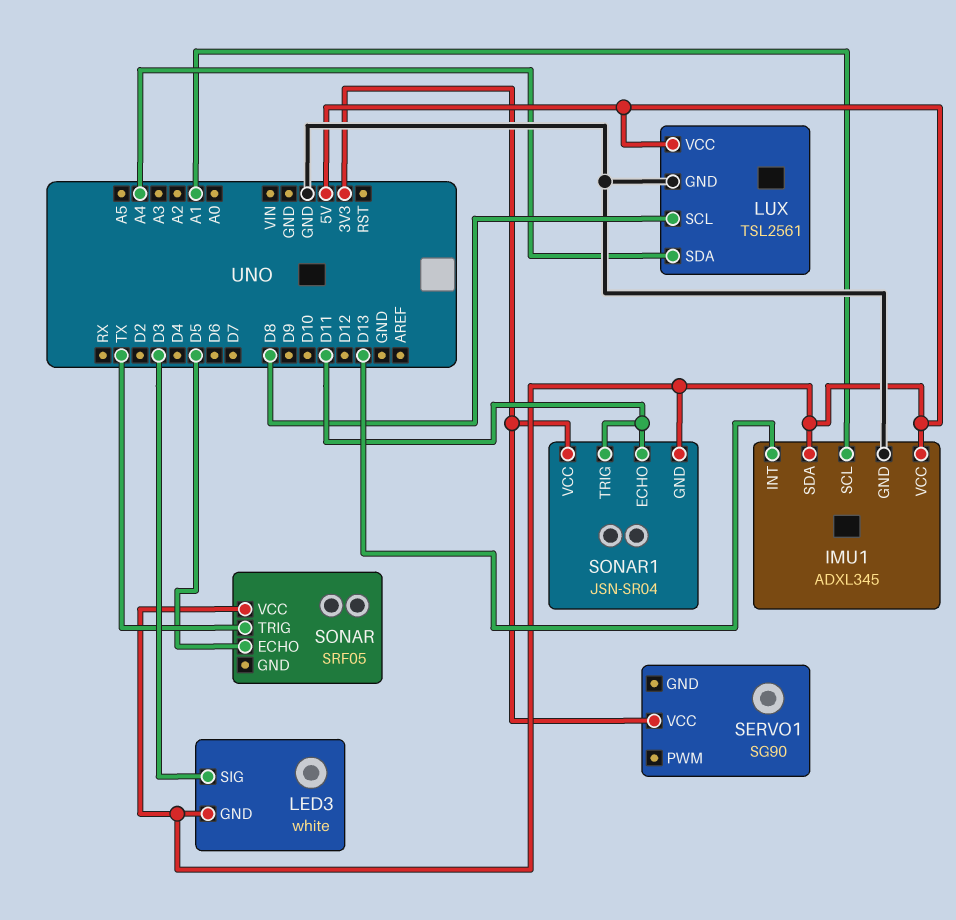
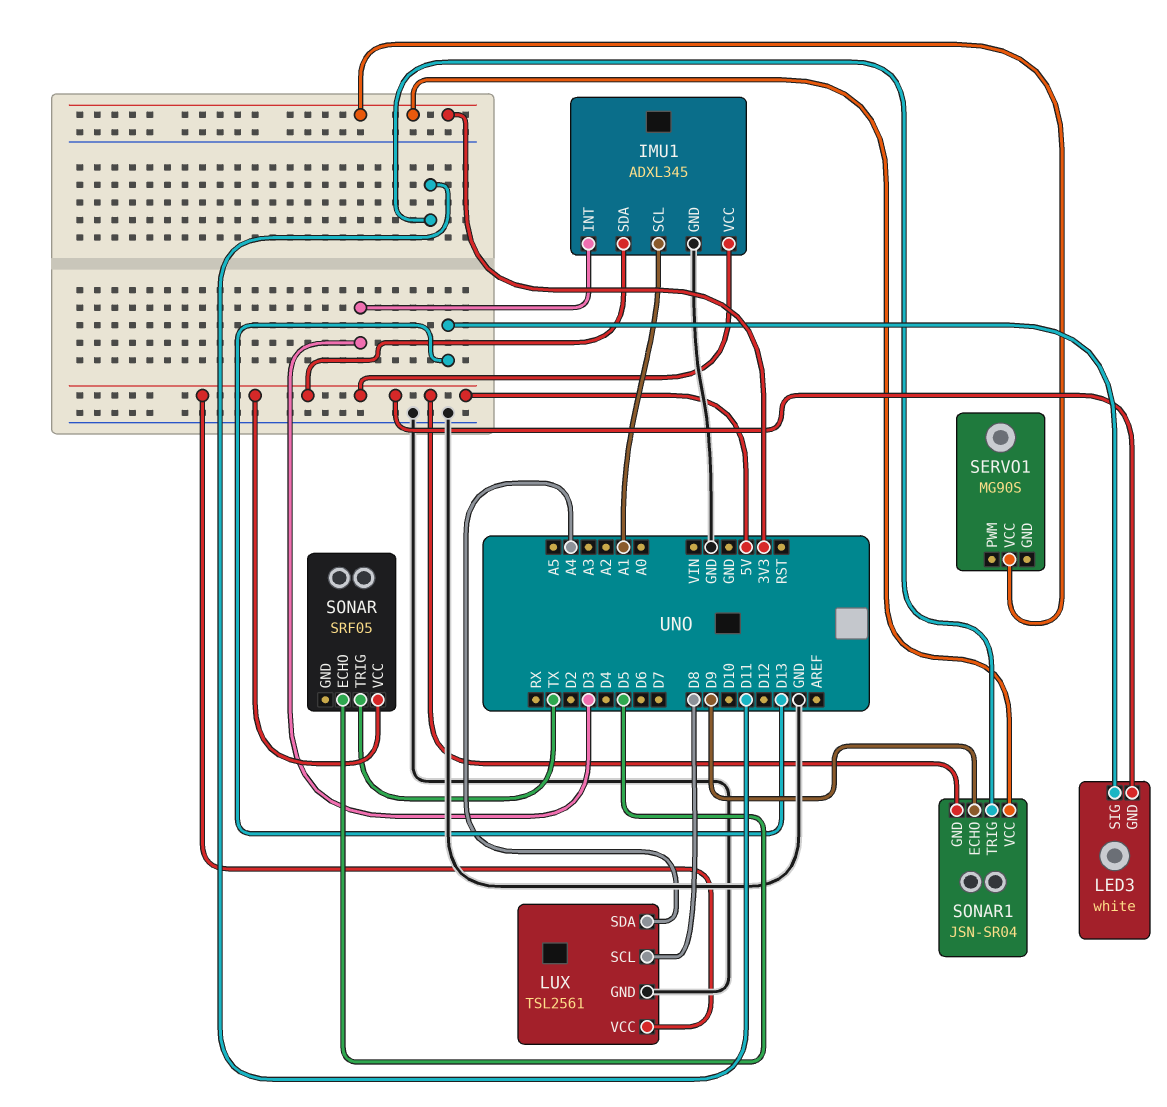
IMU1 pin INT: D13 -> D3
LED3 pin SIG: D3 -> D13
SERVO1: SG90 -> MG90S
SONAR1 pin ECHO: D11 -> D9

